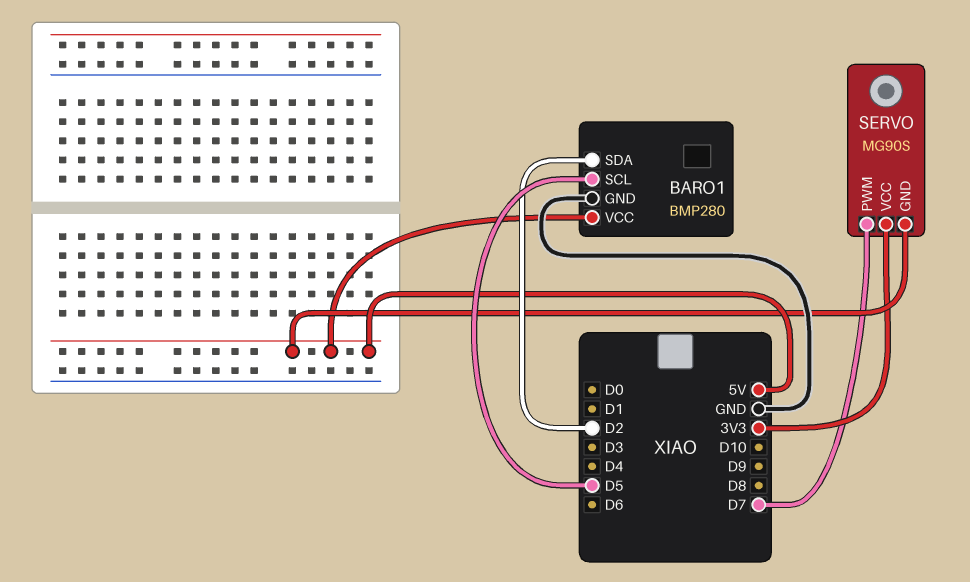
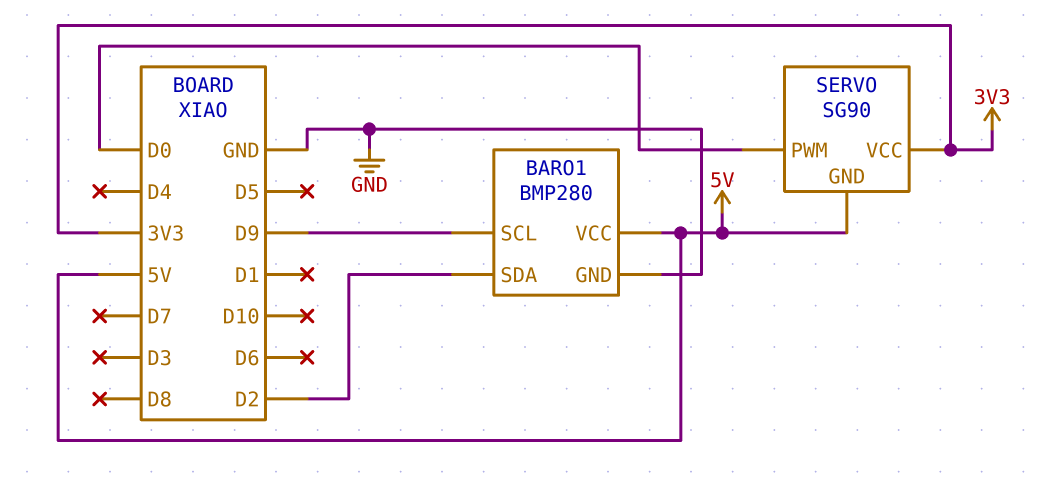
BARO1 pin SCL: D5 -> D9
SERVO: MG90S -> SG90
SERVO pin PWM: D7 -> D0

